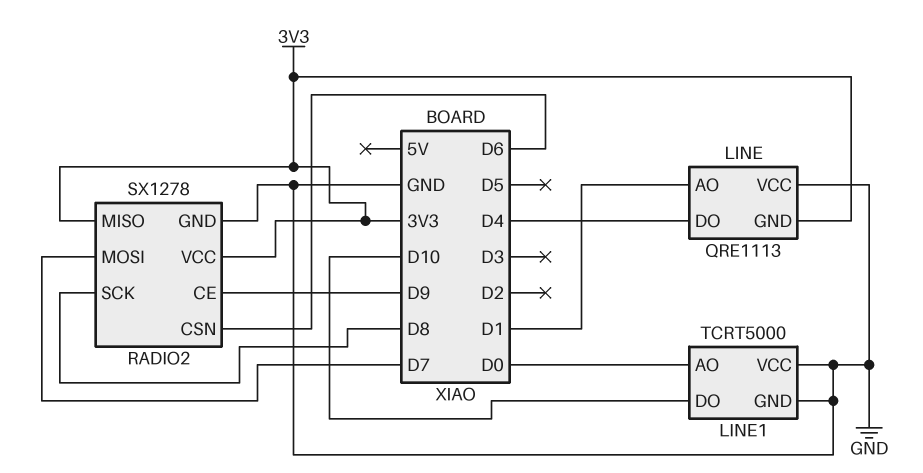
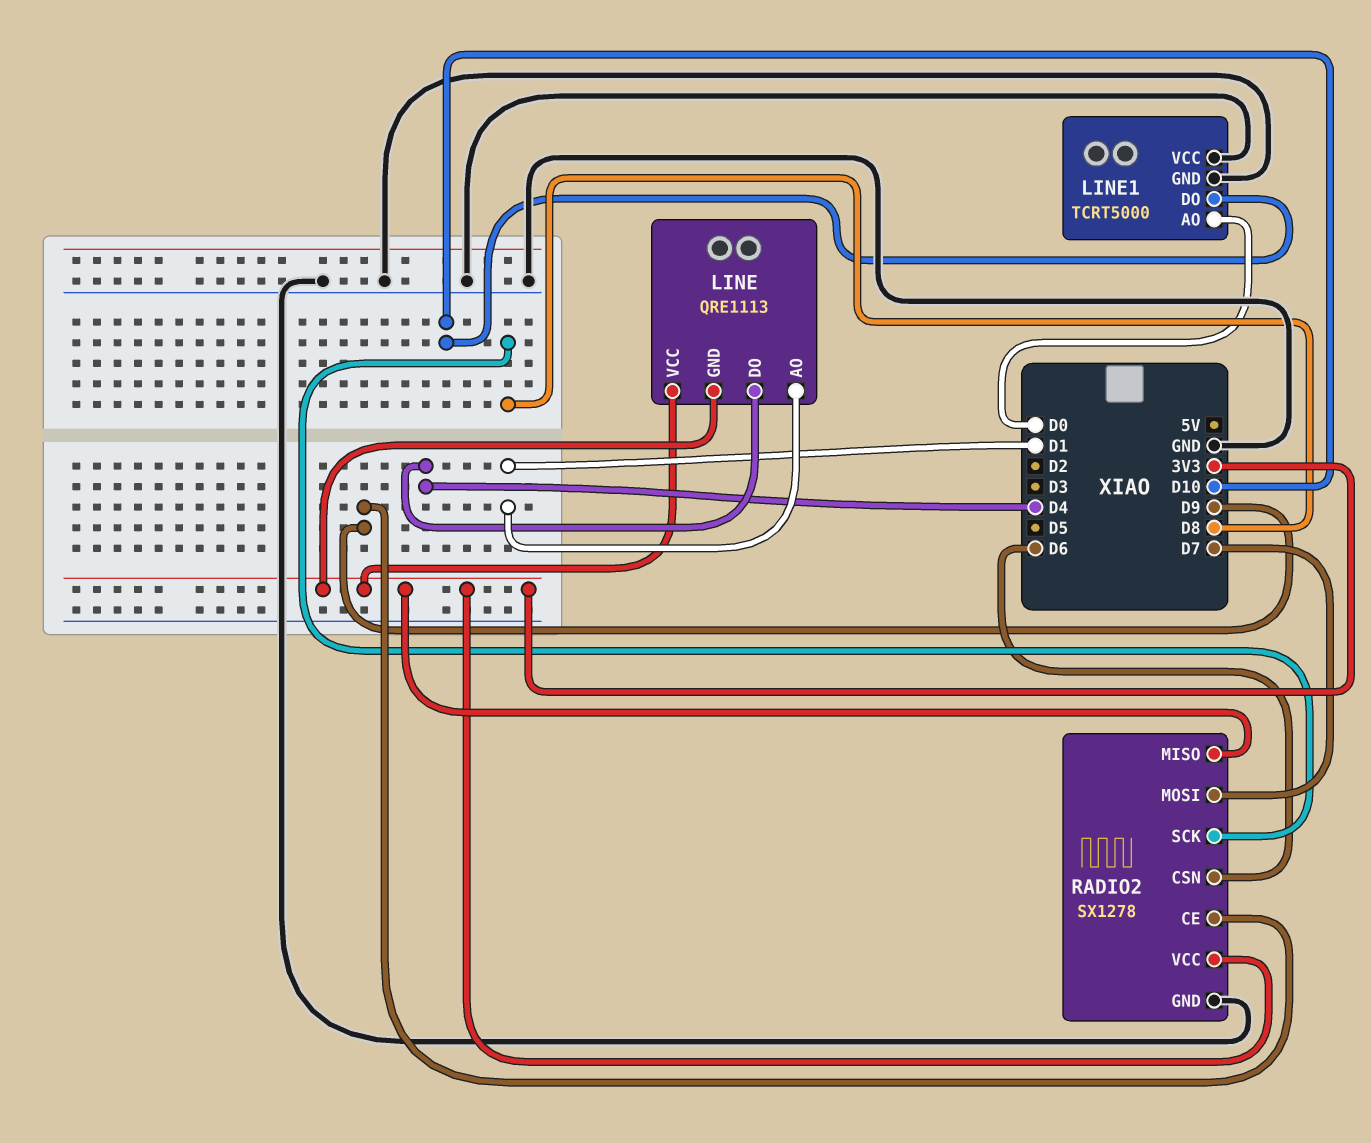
LINE pin VCC: GND -> 3V3

